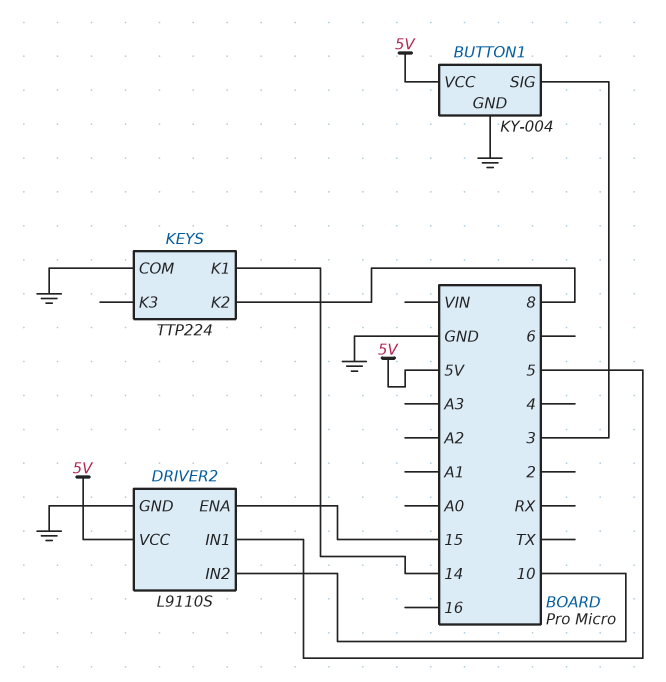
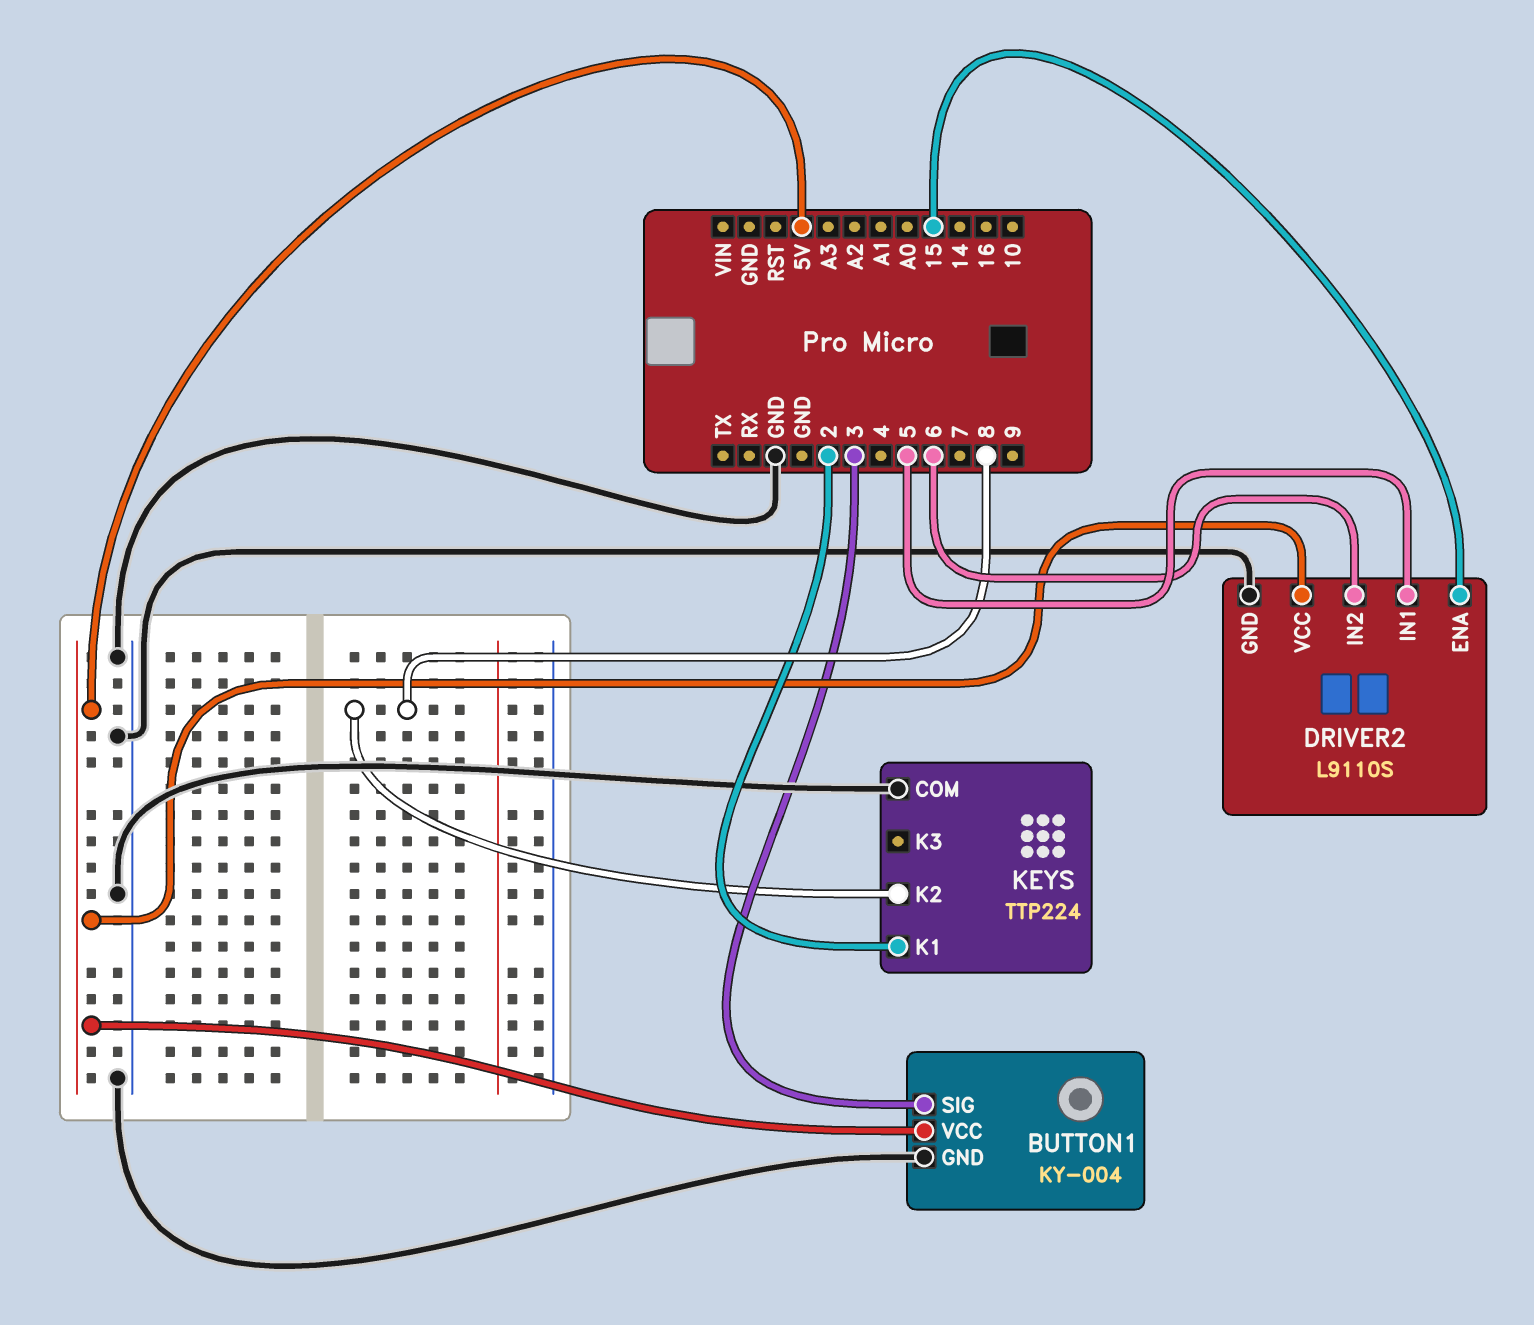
DRIVER2 pin IN2: 10 -> 6
KEYS pin K1: 14 -> 2

